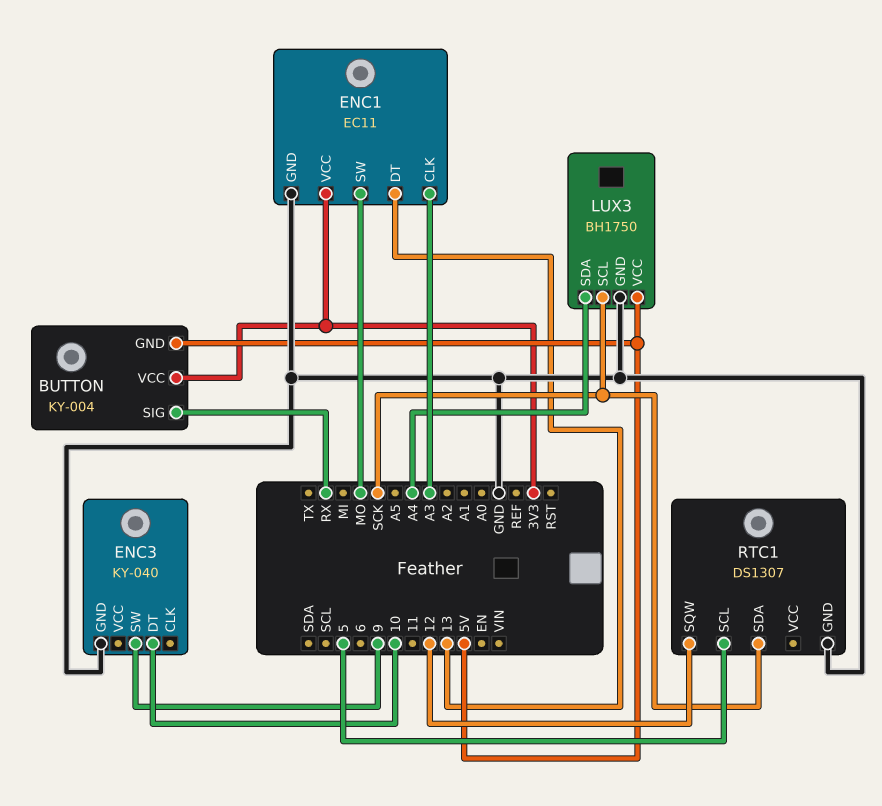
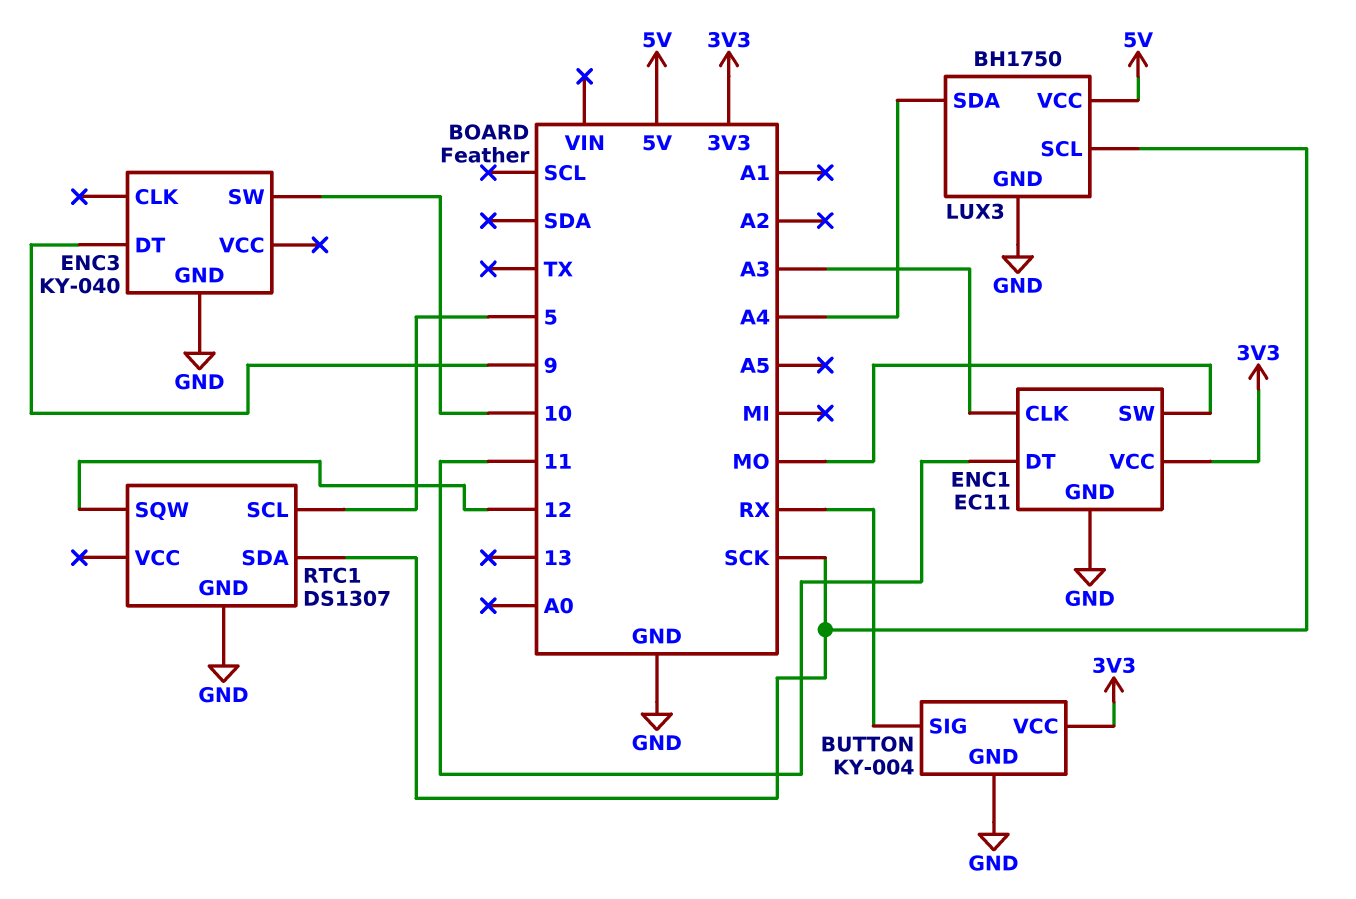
BUTTON pin GND: 5V -> GND
ENC1 pin DT: 13 -> 11
ENC3 pin DT: 10 -> 9
ENC3 pin SW: 9 -> 10

